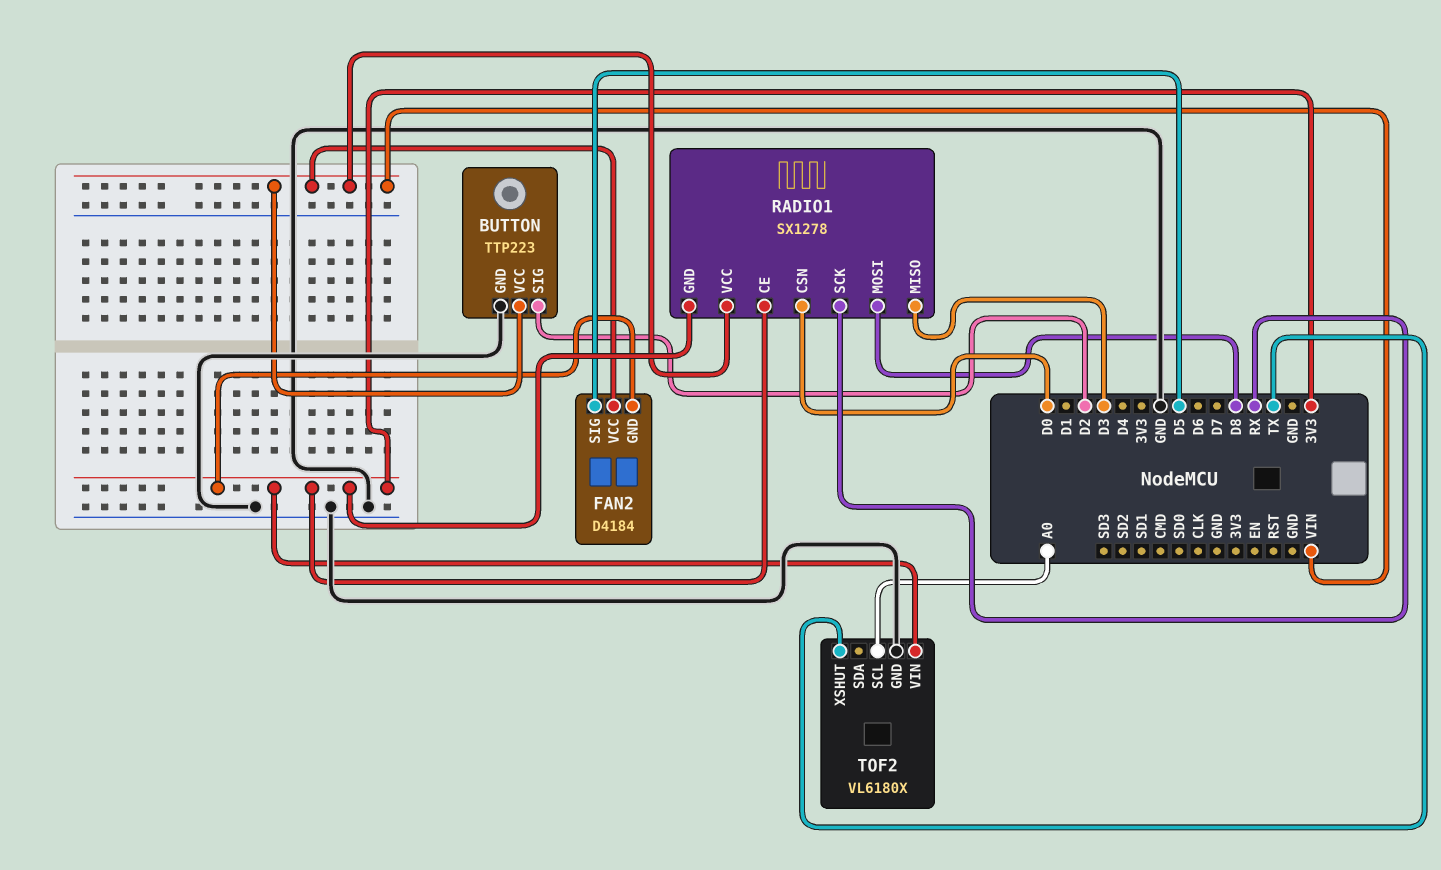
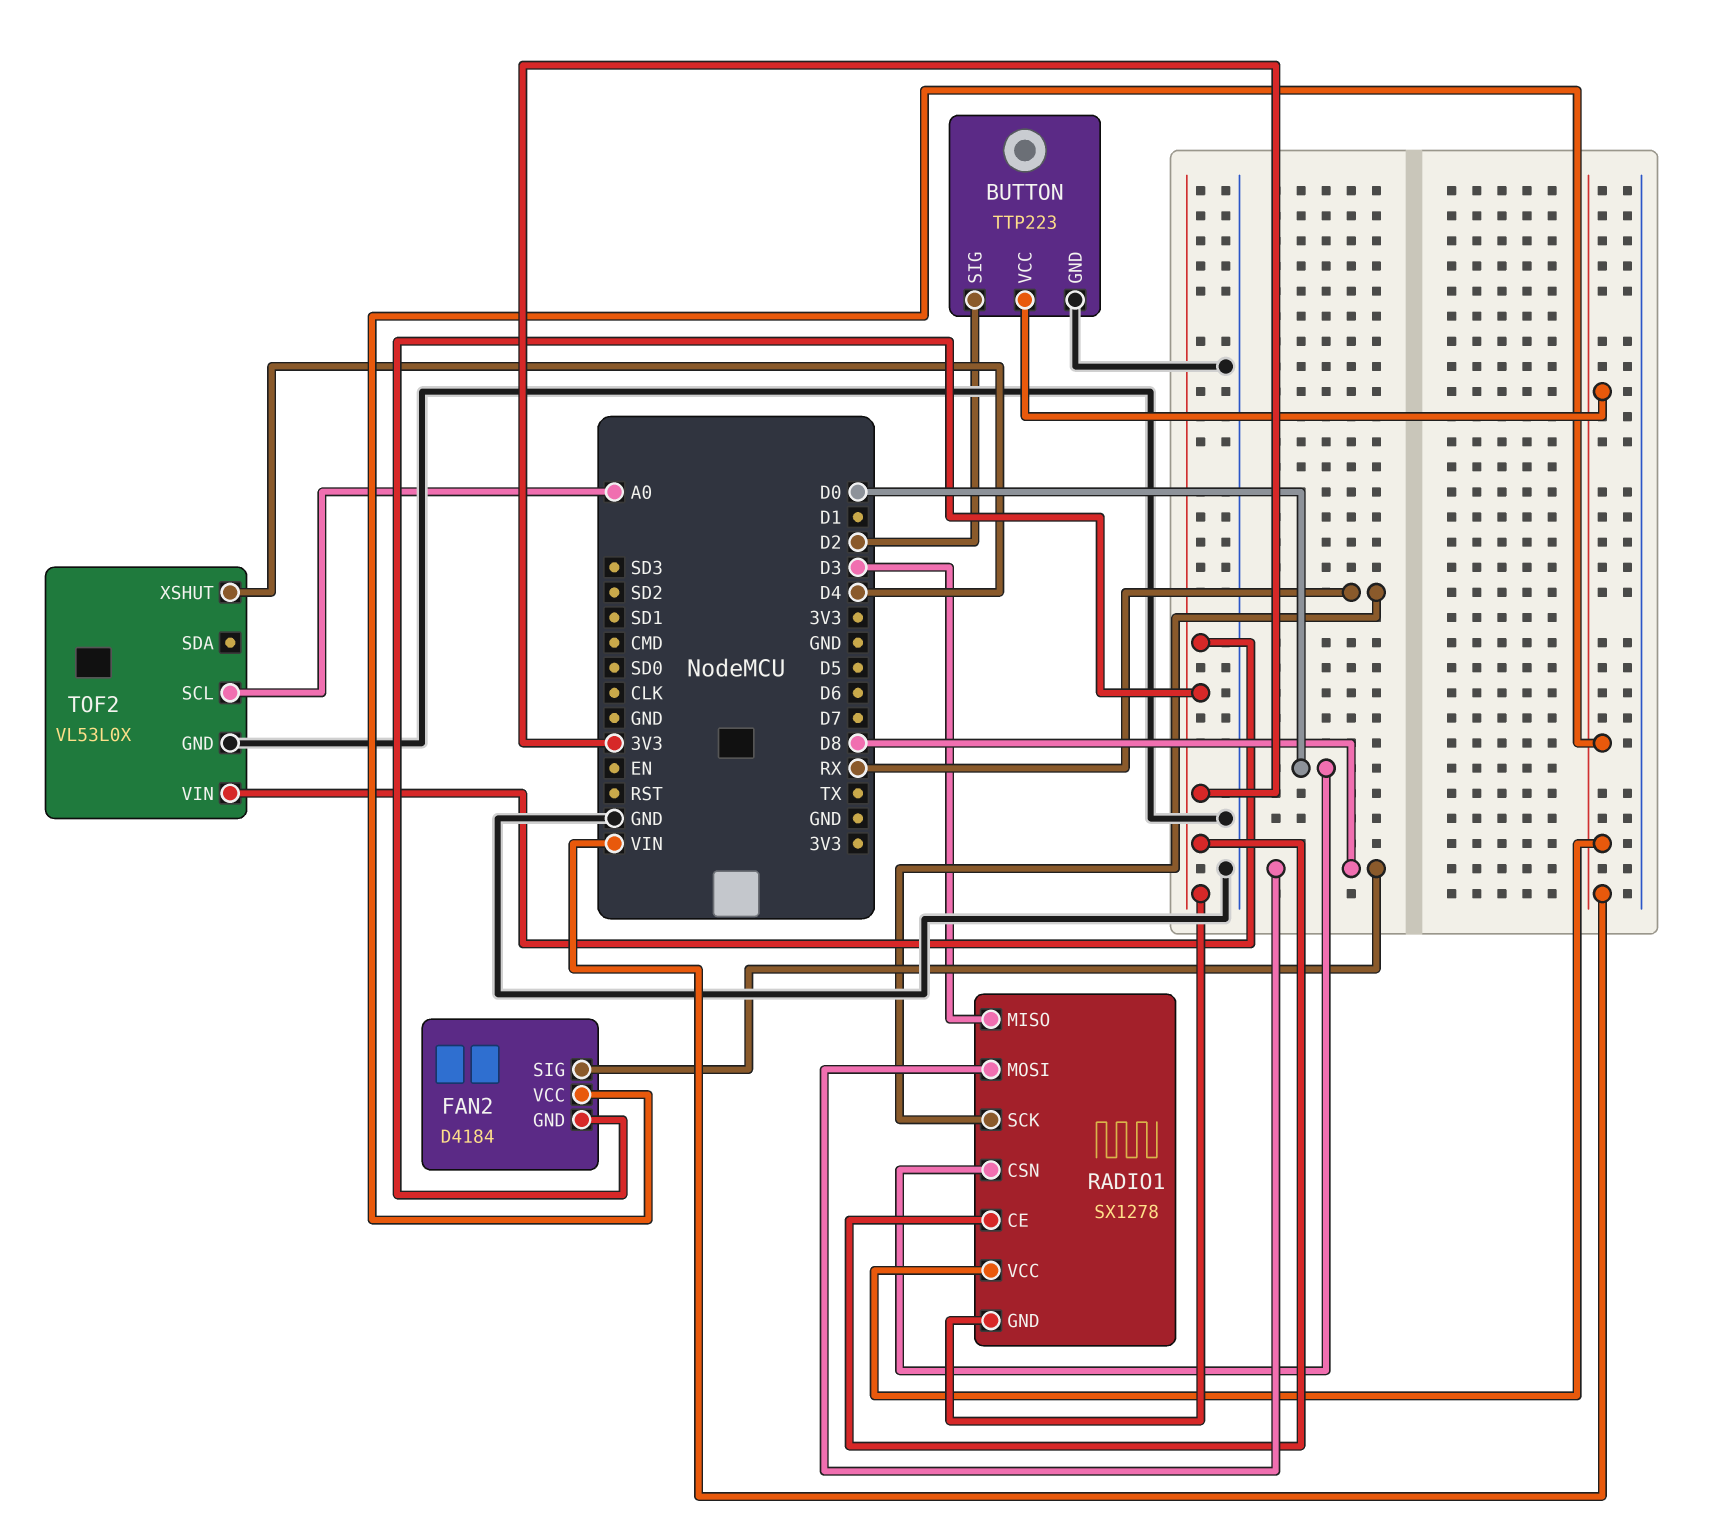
FAN2 pin SIG: D5 -> D8
TOF2: VL6180X -> VL53L0X
TOF2 pin XSHUT: TX -> D4

